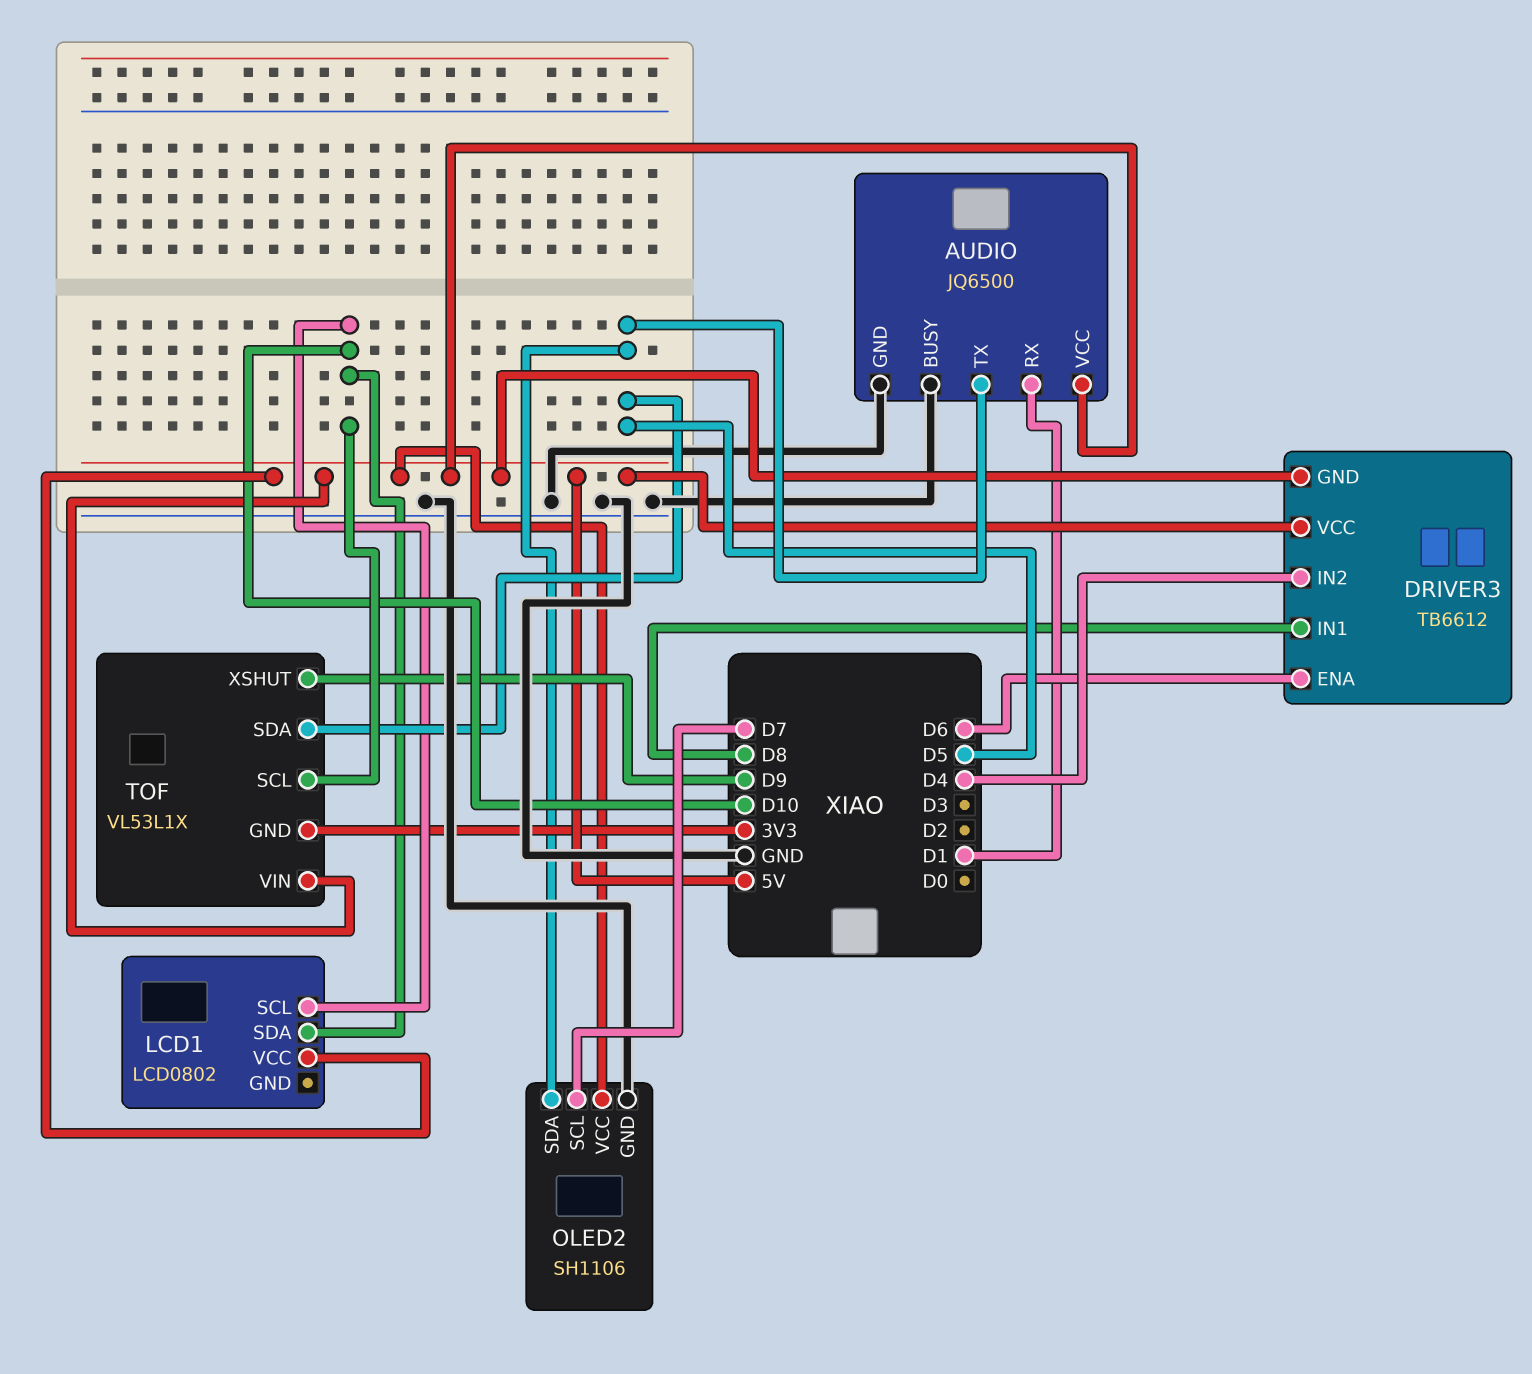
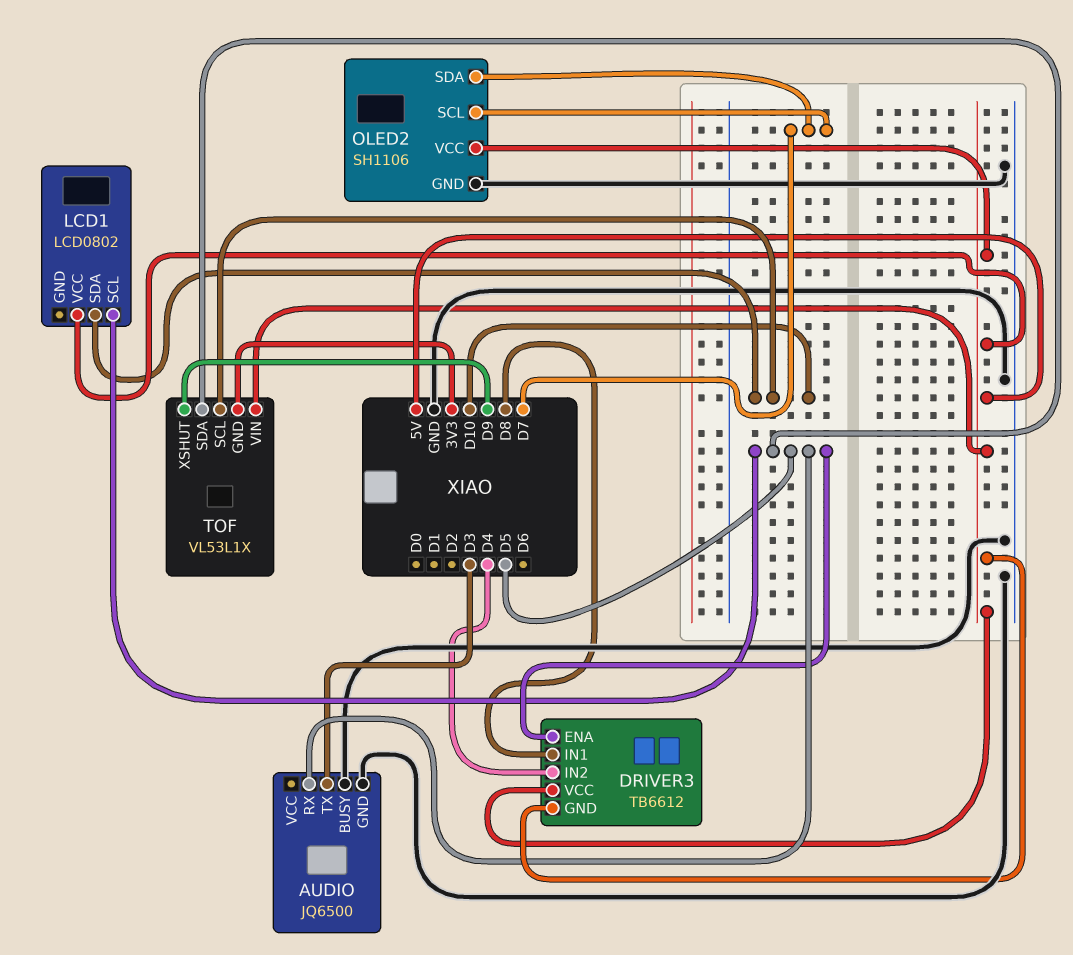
AUDIO pin RX: D1 -> D5
AUDIO pin TX: D5 -> D3
AUDIO pin VCC: 5V -> none
DRIVER3 pin ENA: D6 -> D5
LCD1 pin SCL: D10 -> D5
OLED2 pin SDA: D5 -> D7

